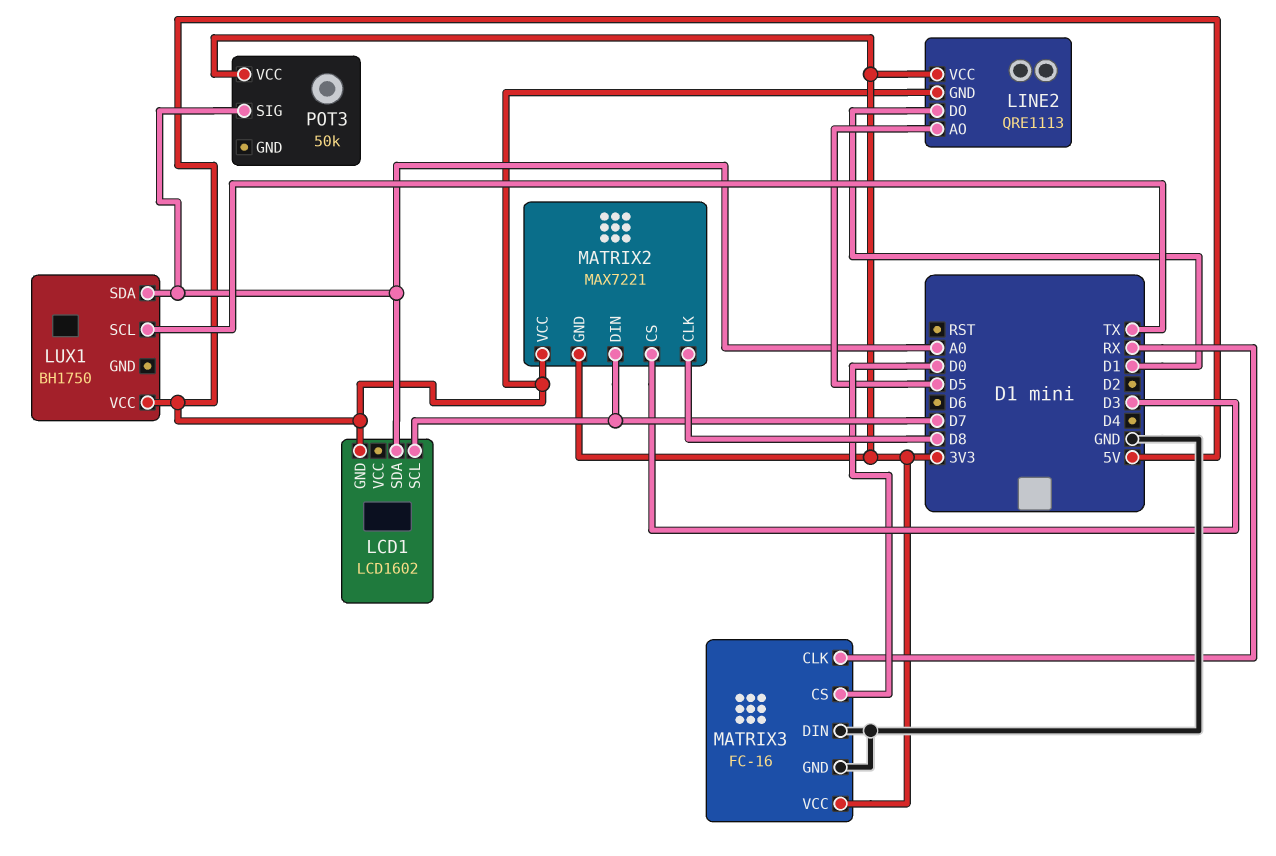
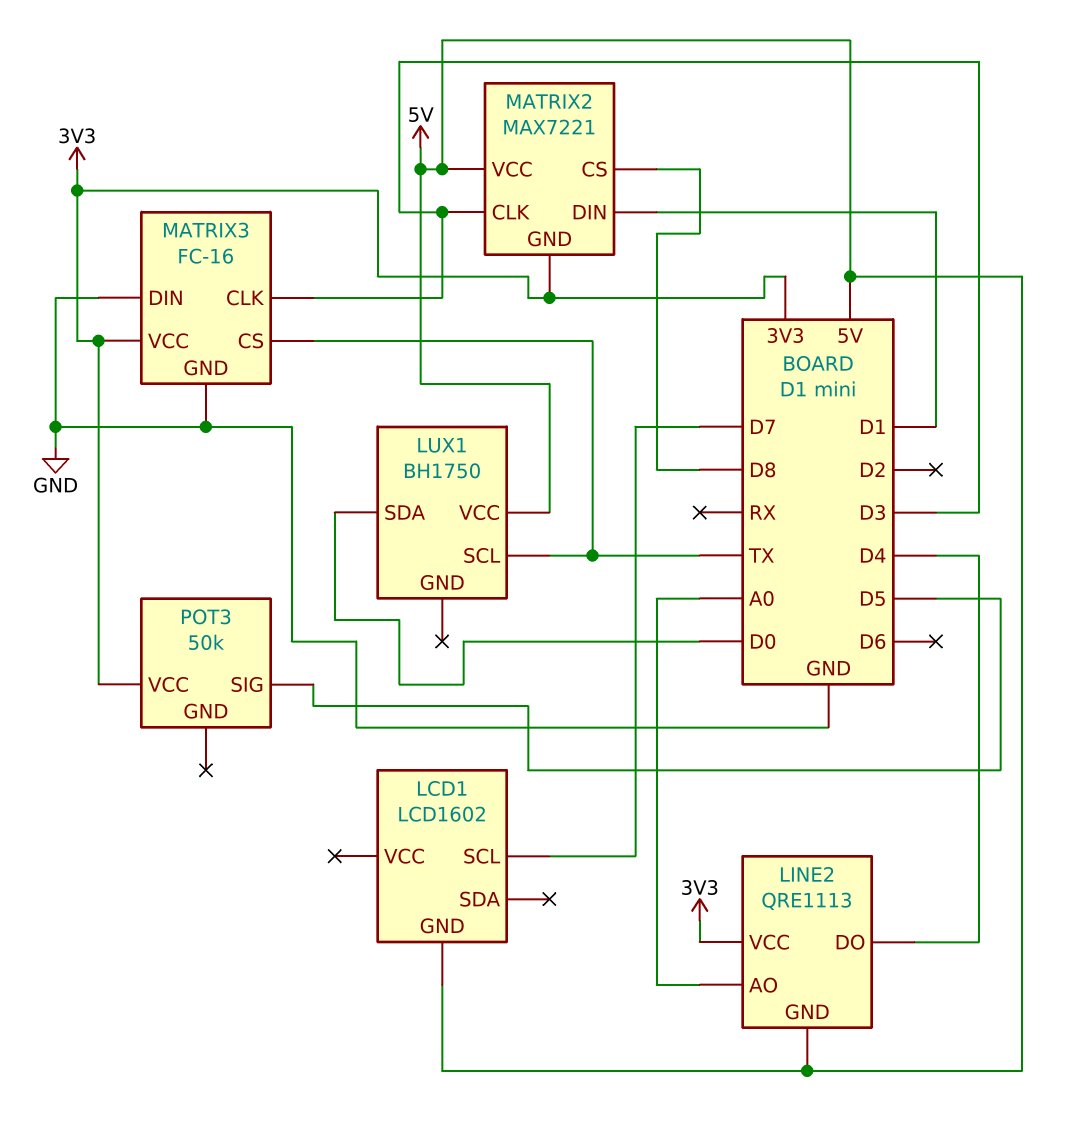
LCD1 pin SDA: A0 -> none
LINE2 pin AO: D5 -> A0
LINE2 pin DO: D1 -> D4
LUX1 pin SDA: A0 -> D0
MATRIX2 pin CLK: D8 -> D3
MATRIX2 pin CS: D3 -> D8
MATRIX2 pin DIN: D7 -> D1
MATRIX3 pin CLK: RX -> D3
MATRIX3 pin CS: D0 -> TX
POT3 pin SIG: A0 -> D5

